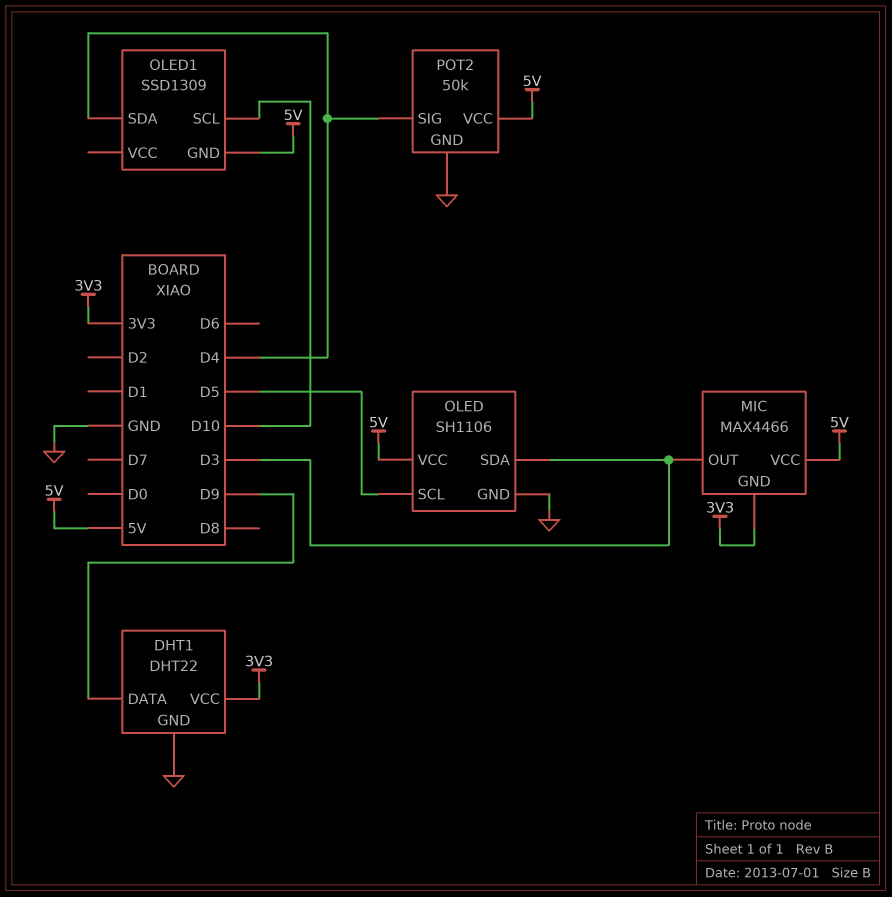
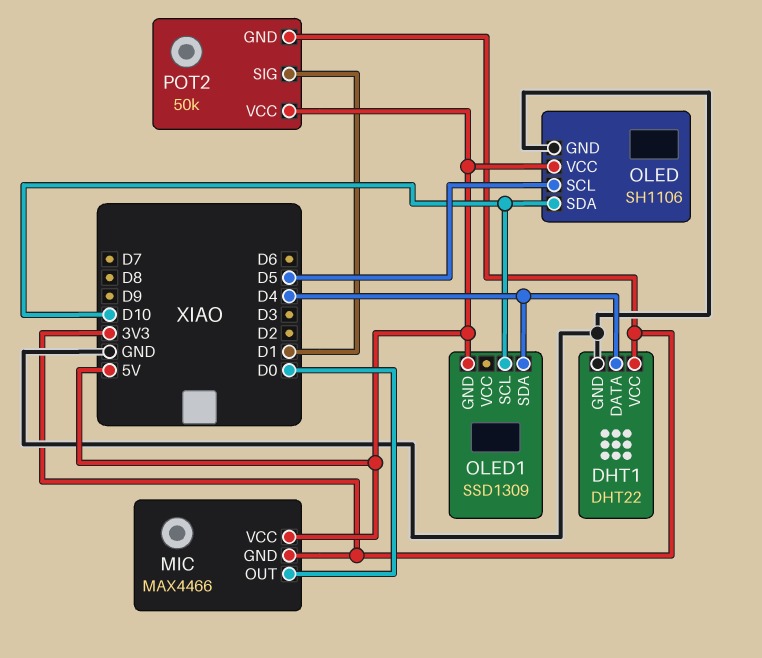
DHT1 pin DATA: D9 -> D4
MIC pin OUT: D3 -> D0
OLED pin SDA: D3 -> D10
POT2 pin GND: GND -> 3V3
POT2 pin SIG: D4 -> D1

